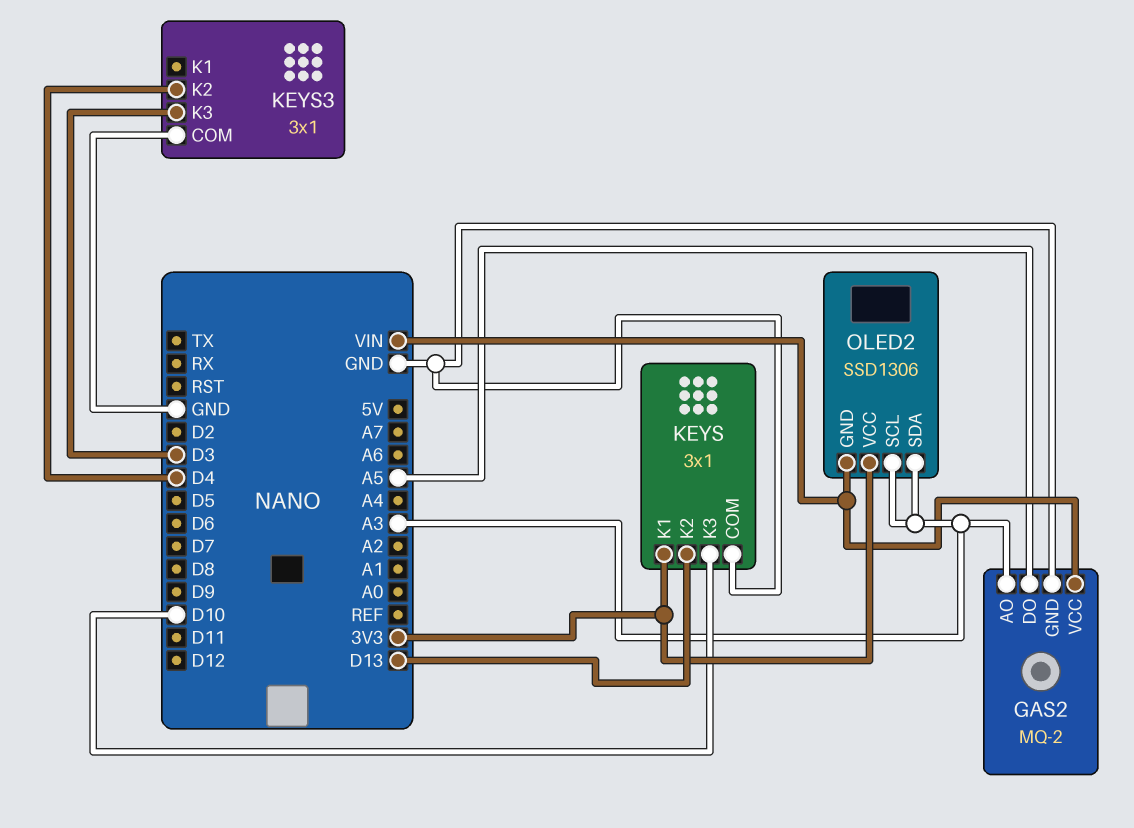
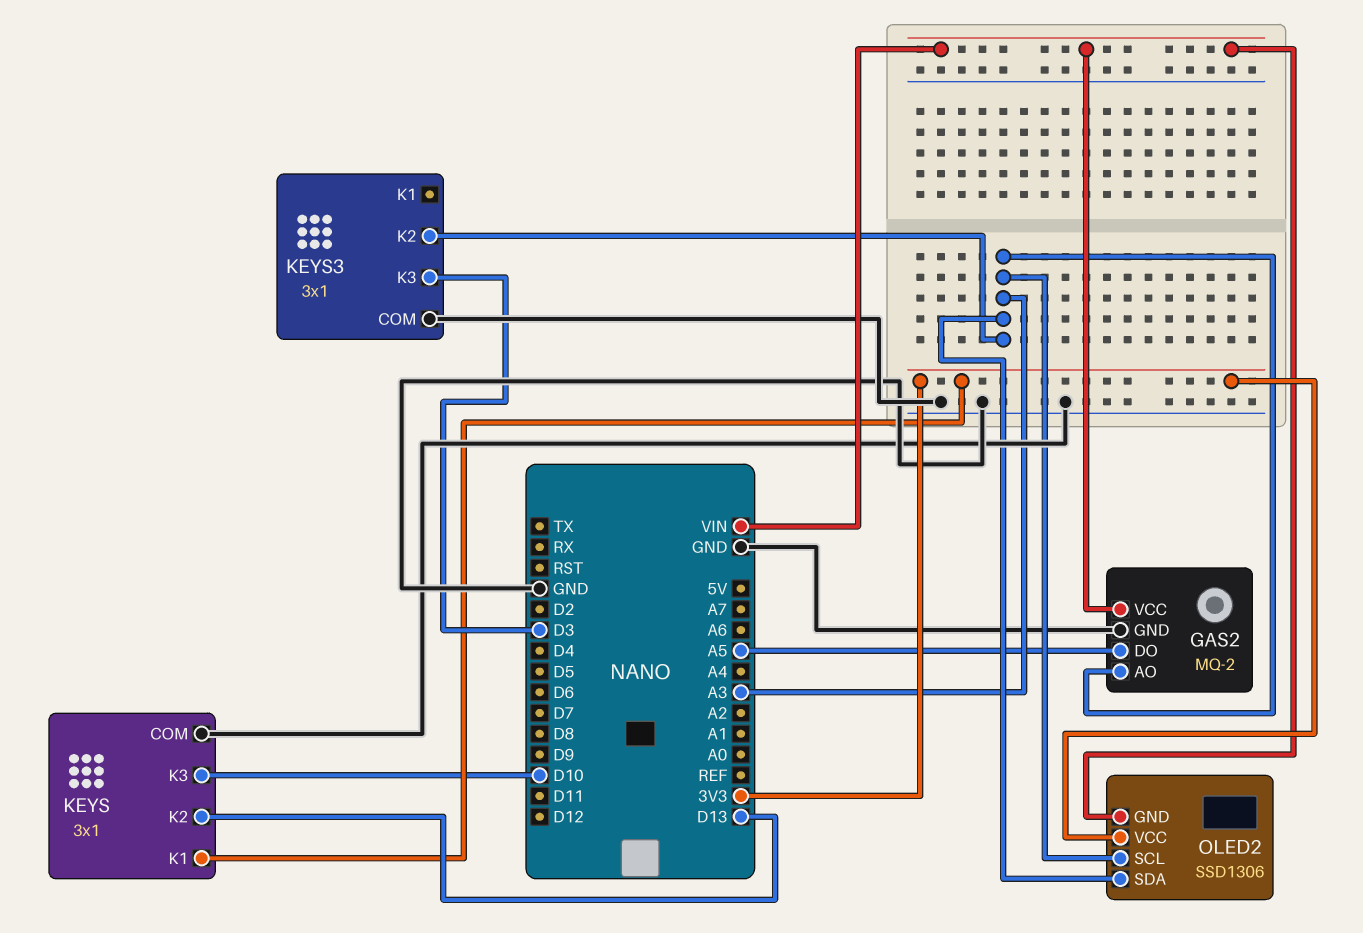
KEYS3 pin K2: D4 -> A3

